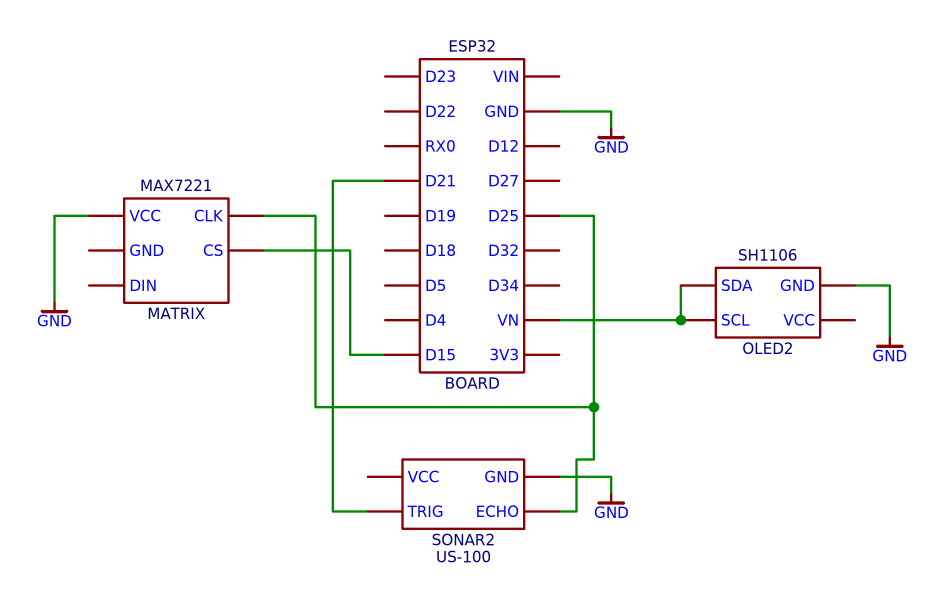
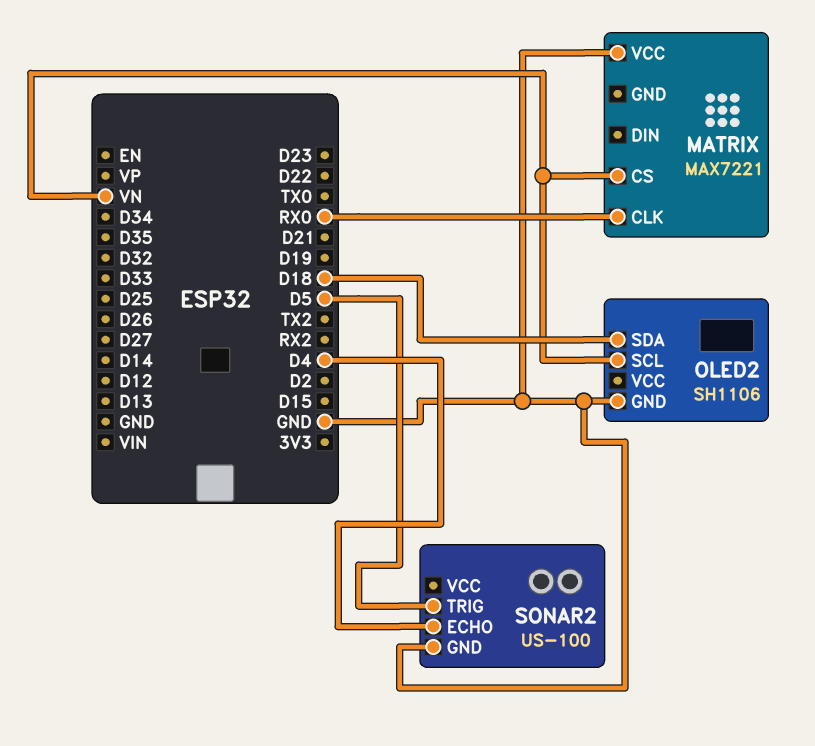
MATRIX pin CLK: D25 -> RX0
MATRIX pin CS: D15 -> VN
OLED2 pin SDA: VN -> D18
SONAR2 pin ECHO: D25 -> D4
SONAR2 pin TRIG: D21 -> D5

